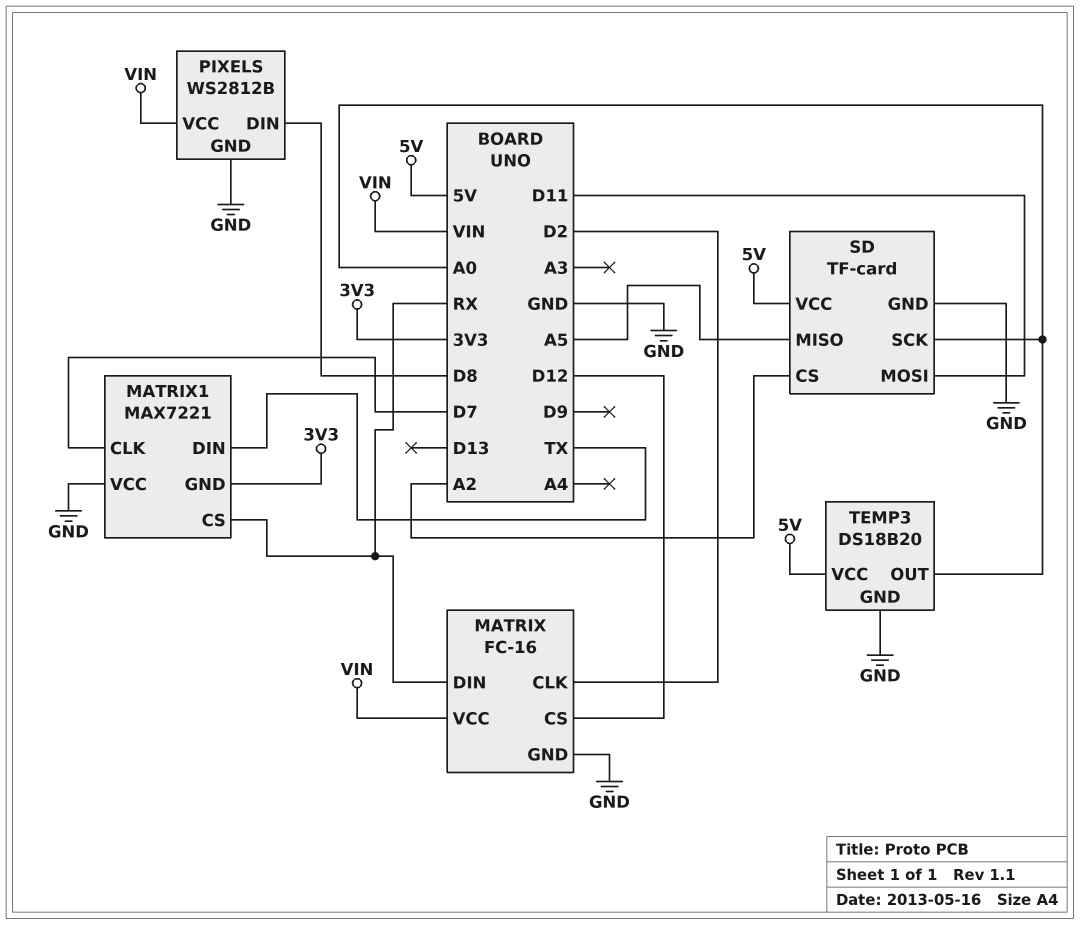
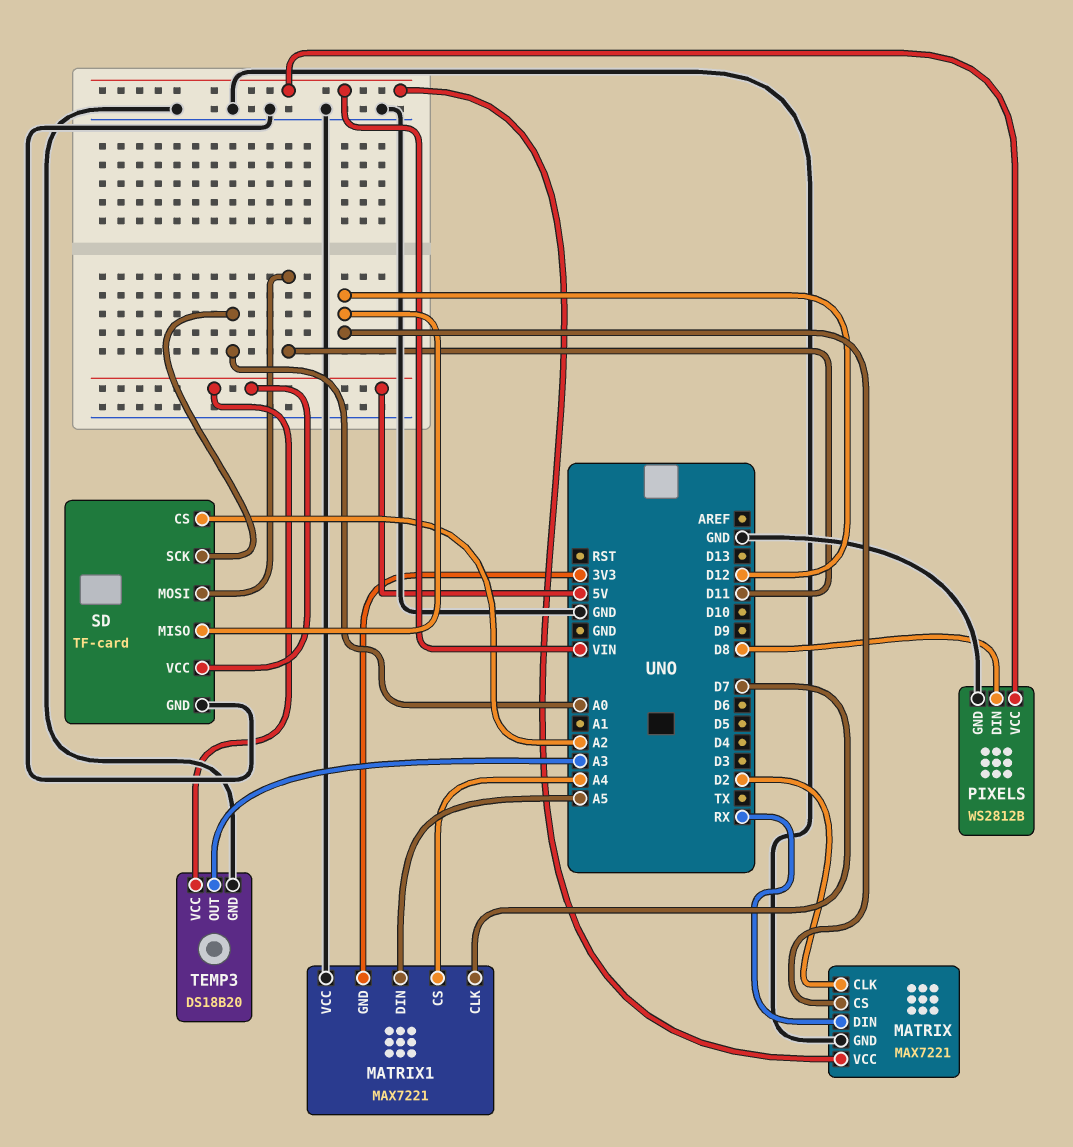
MATRIX: FC-16 -> MAX7221
MATRIX1 pin CS: RX -> A4
MATRIX1 pin DIN: TX -> A5
SD pin MISO: A5 -> D12
TEMP3 pin OUT: A0 -> A3

